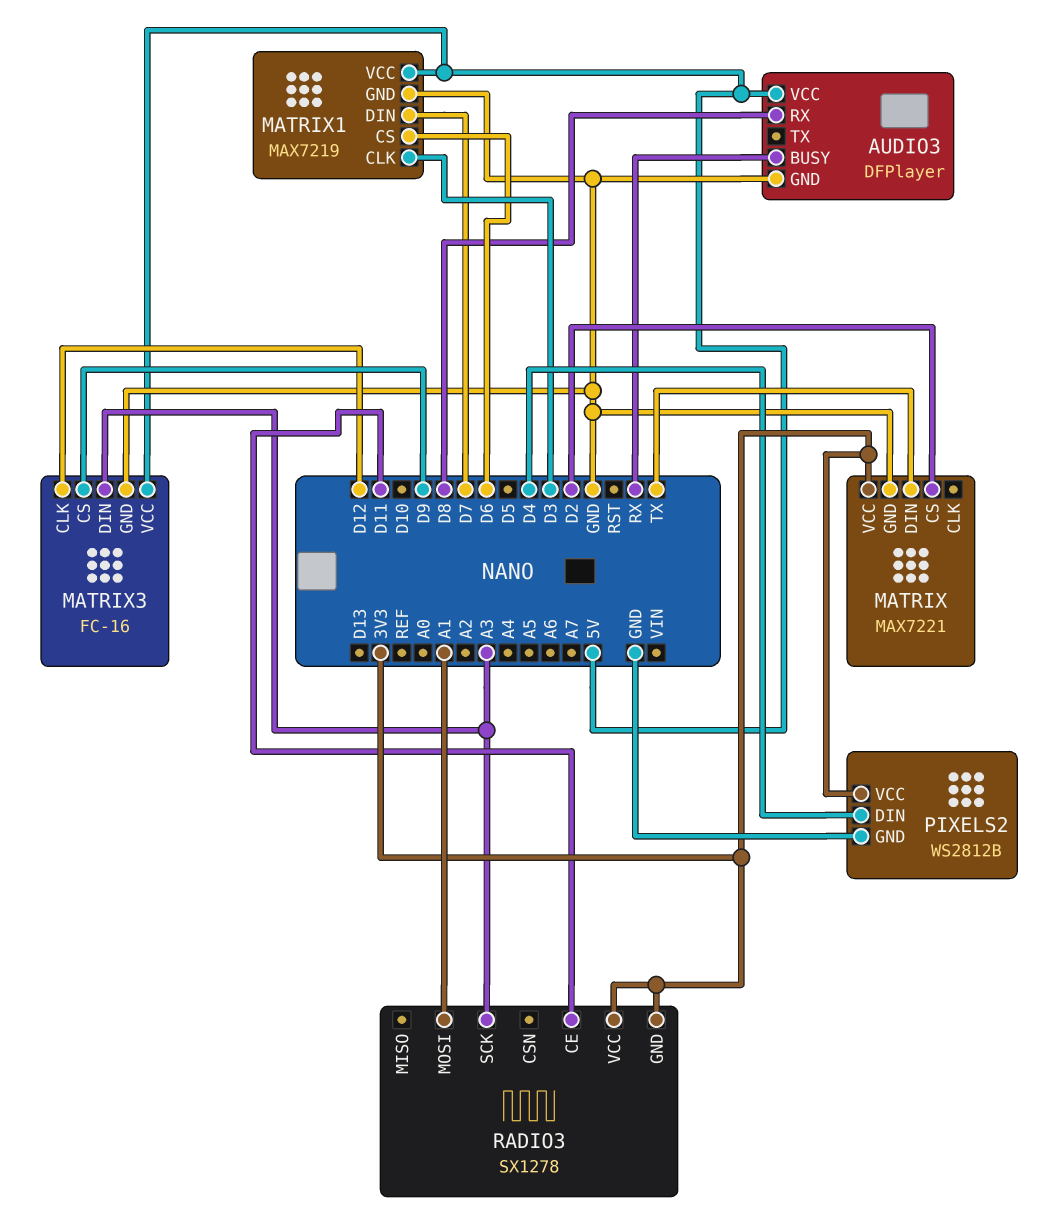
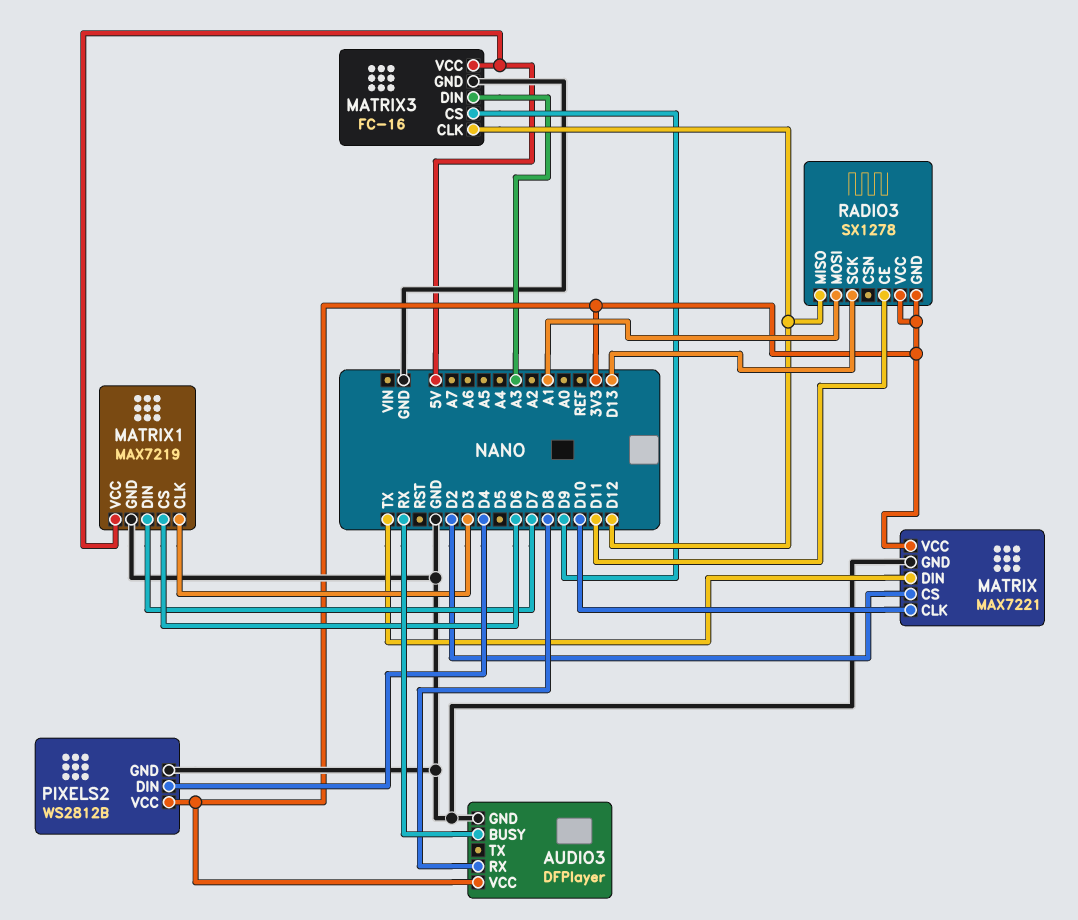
AUDIO3 pin VCC: 5V -> 3V3
MATRIX pin CLK: none -> D10
RADIO3 pin MISO: none -> D12
RADIO3 pin SCK: A3 -> D13

